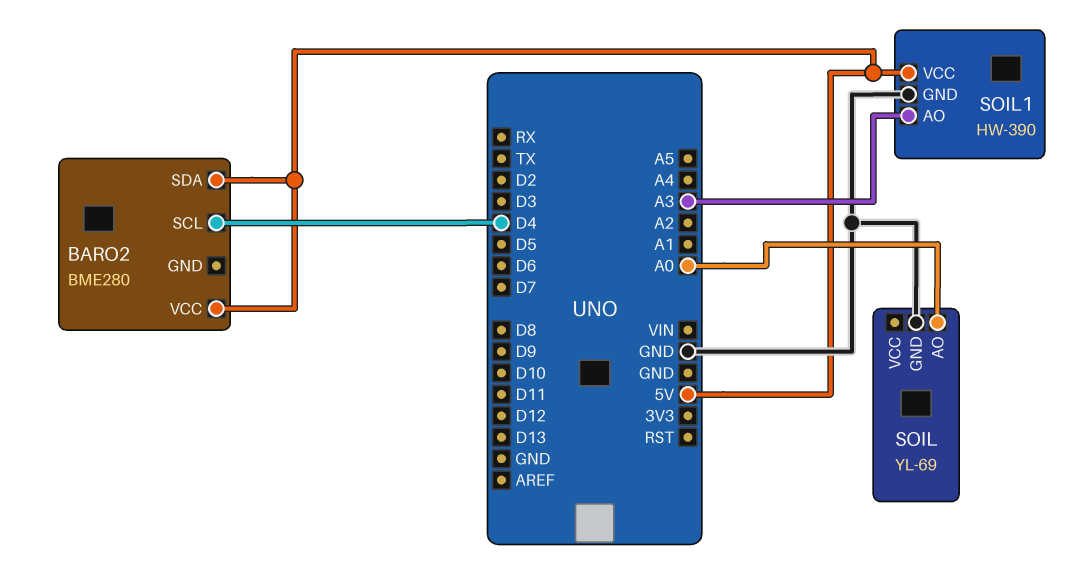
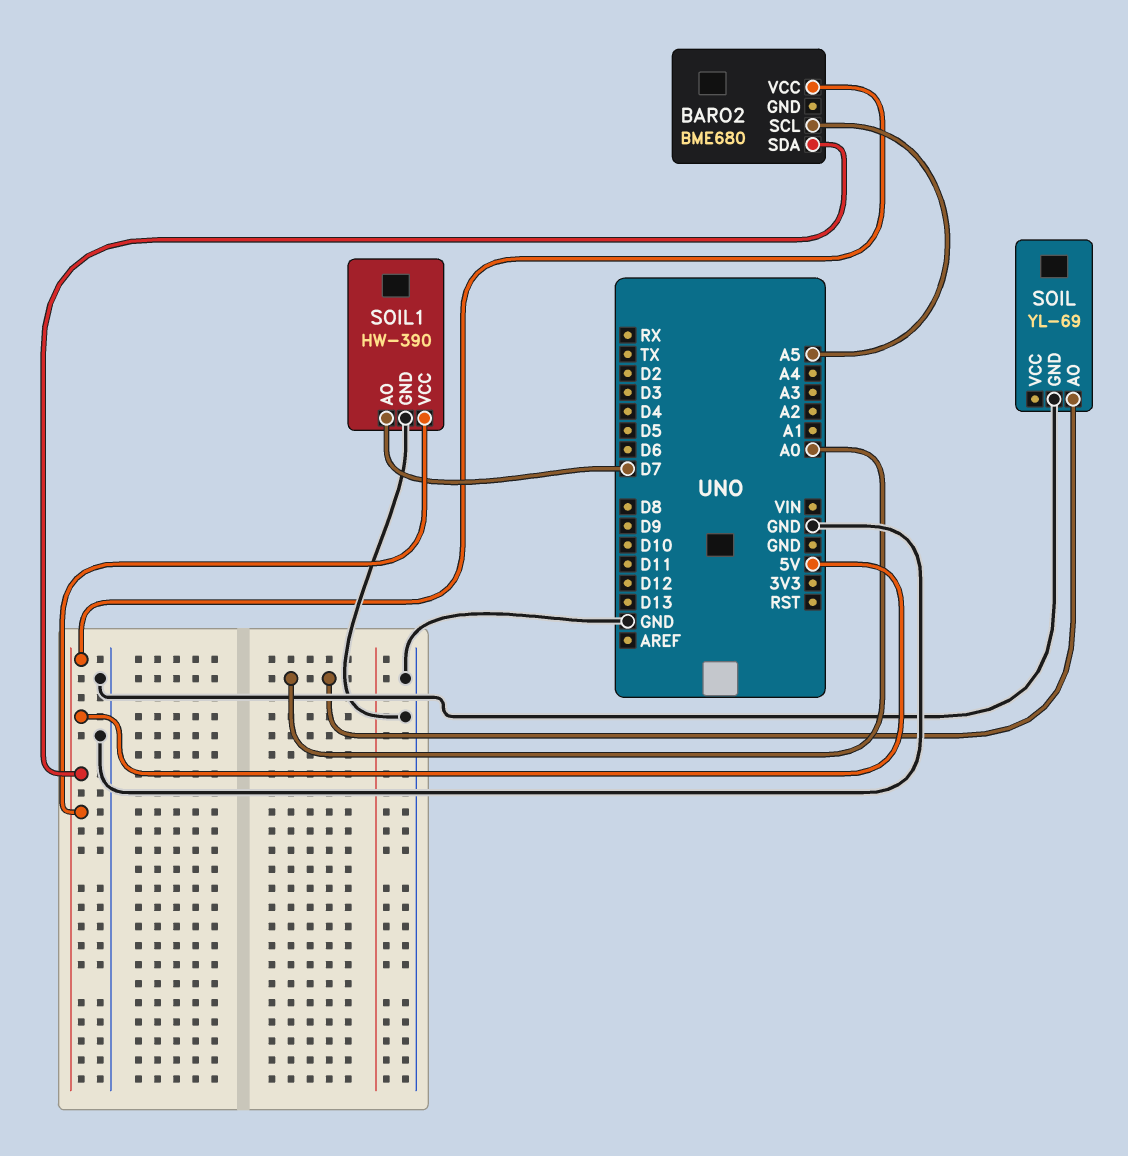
BARO2: BME280 -> BME680
BARO2 pin SCL: D4 -> A5
SOIL1 pin AO: A3 -> D7

